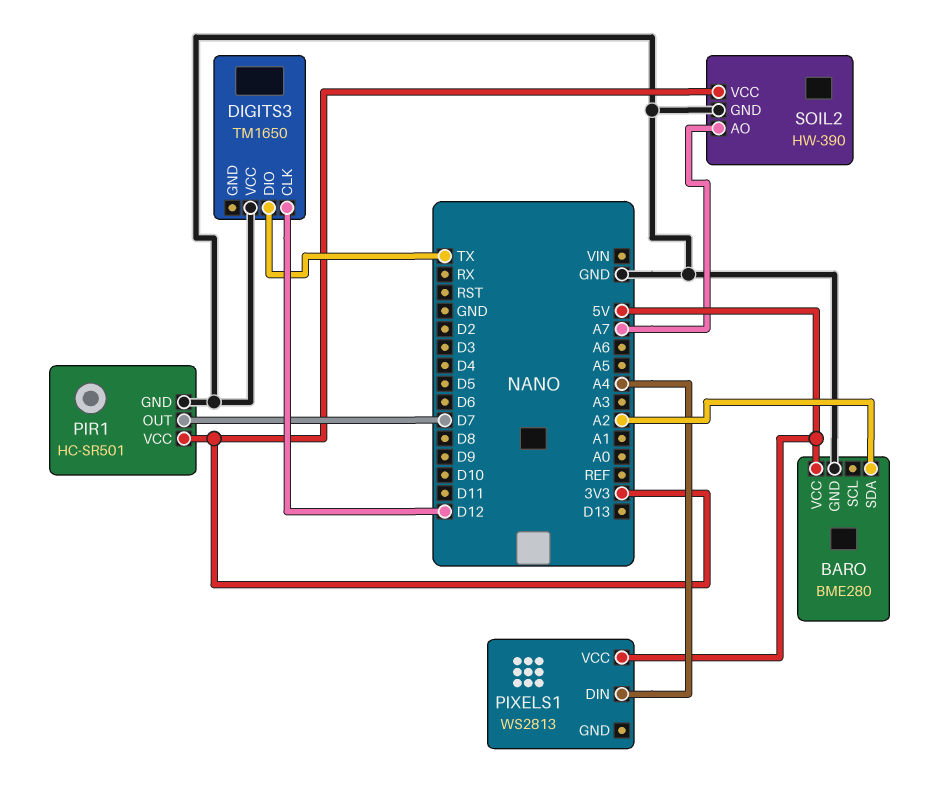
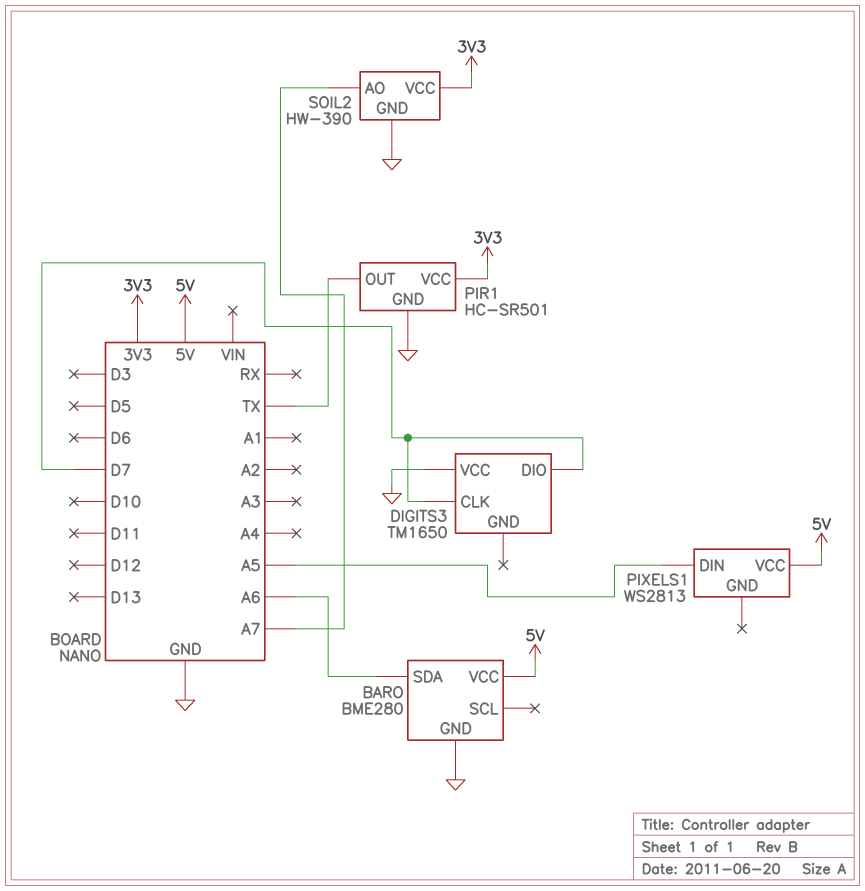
BARO pin SDA: A2 -> A6
DIGITS3 pin CLK: D12 -> D7
DIGITS3 pin DIO: TX -> D7
PIR1 pin OUT: D7 -> TX
PIXELS1 pin DIN: A4 -> A5

